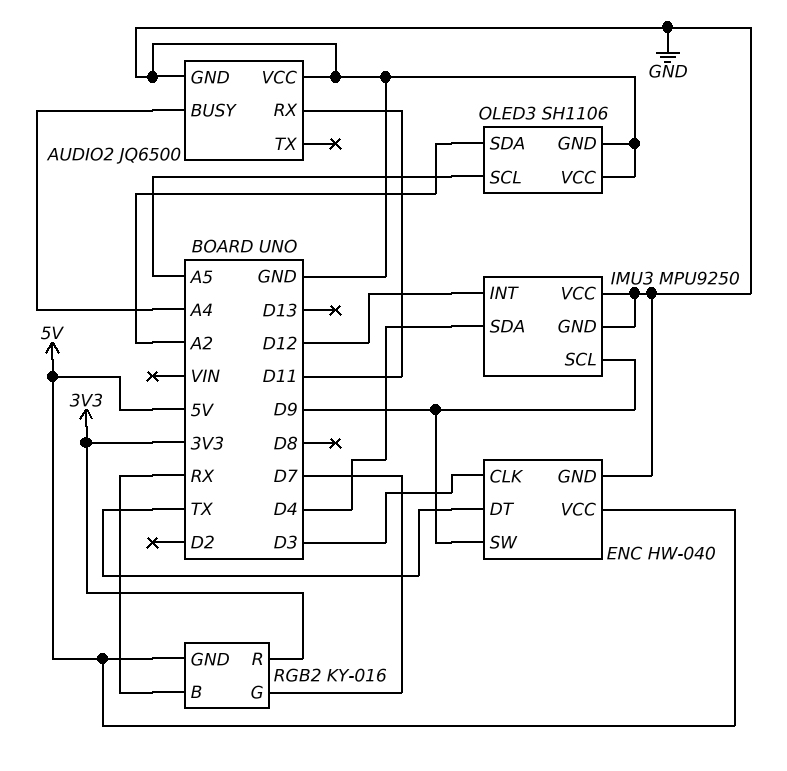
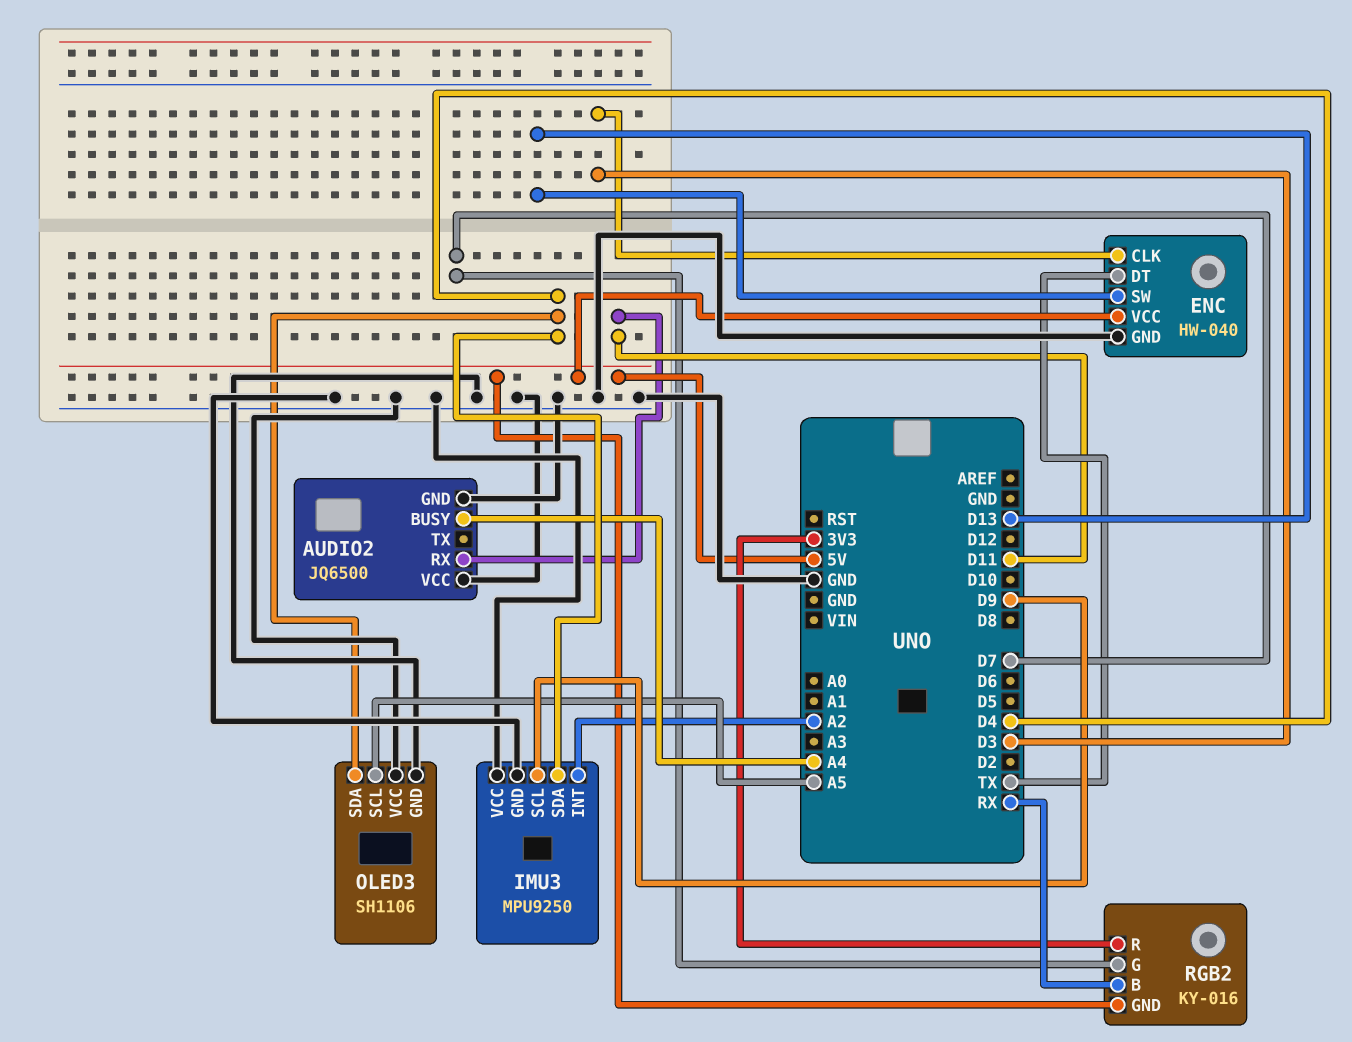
ENC pin SW: D9 -> D13
IMU3 pin INT: D12 -> A2
OLED3 pin SDA: A2 -> D4

